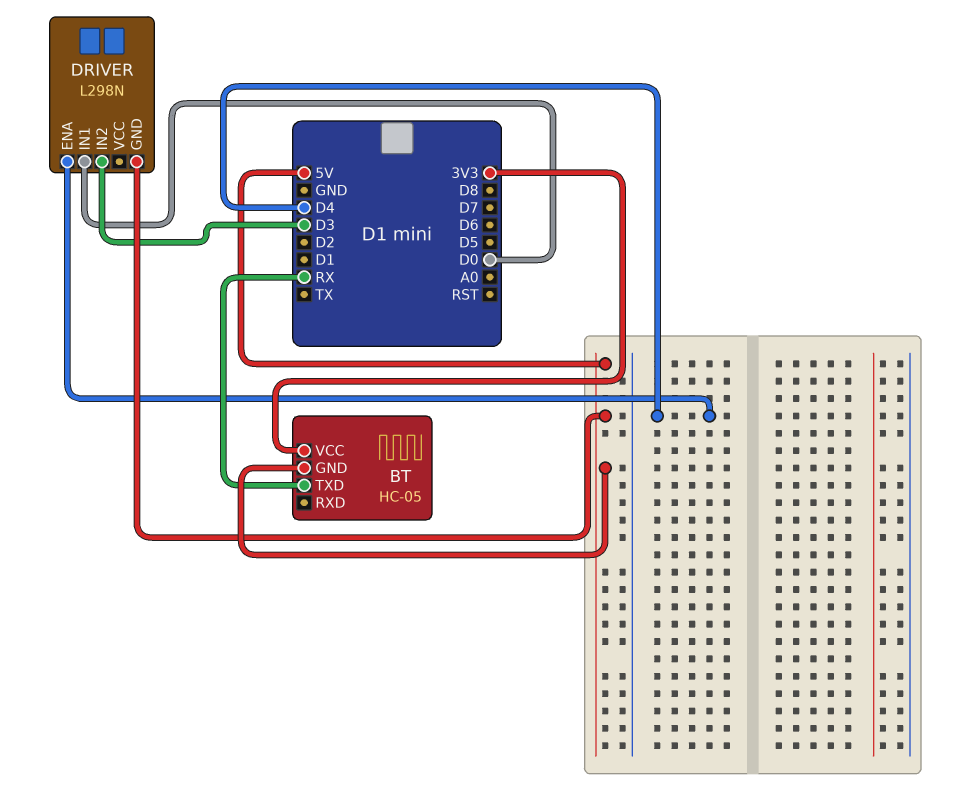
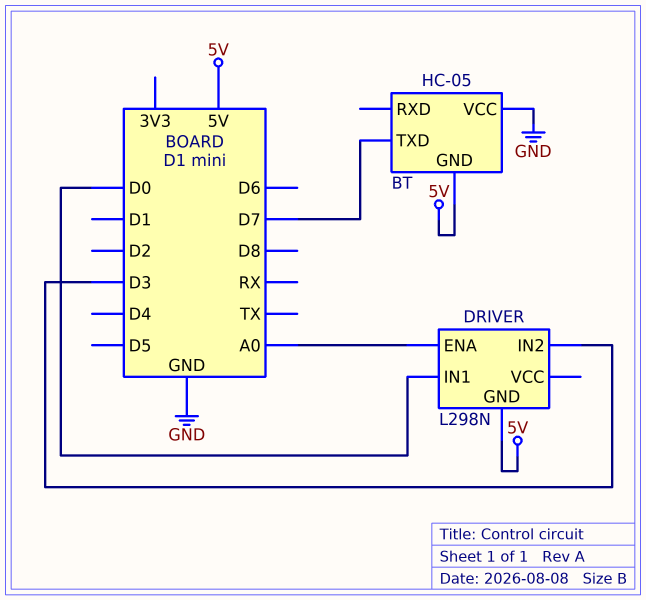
BT pin TXD: RX -> D7
BT pin VCC: 3V3 -> GND
DRIVER pin ENA: D4 -> A0

